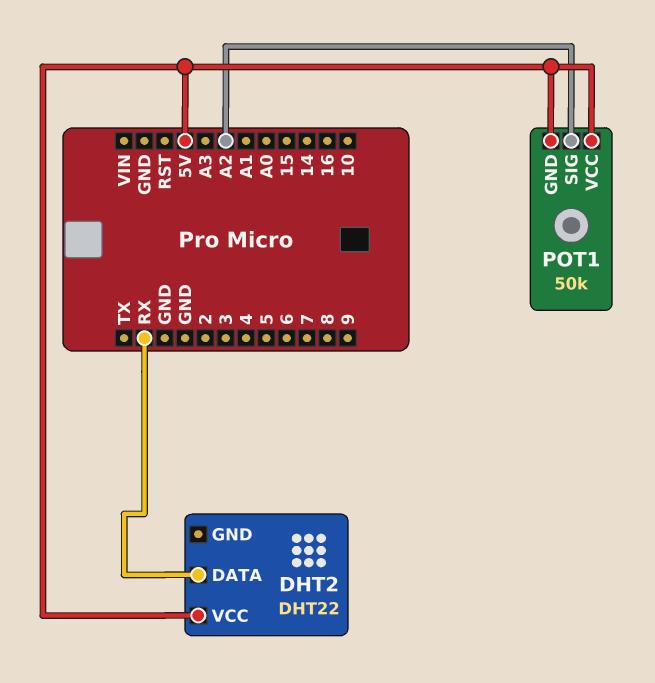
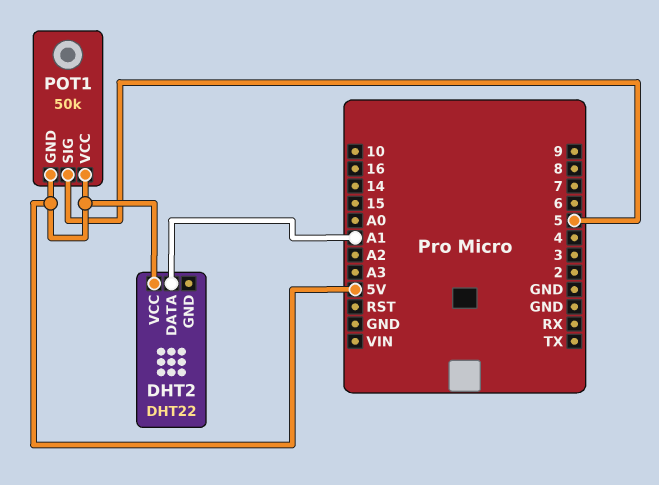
DHT2 pin DATA: RX -> A1
POT1 pin SIG: A2 -> 5

